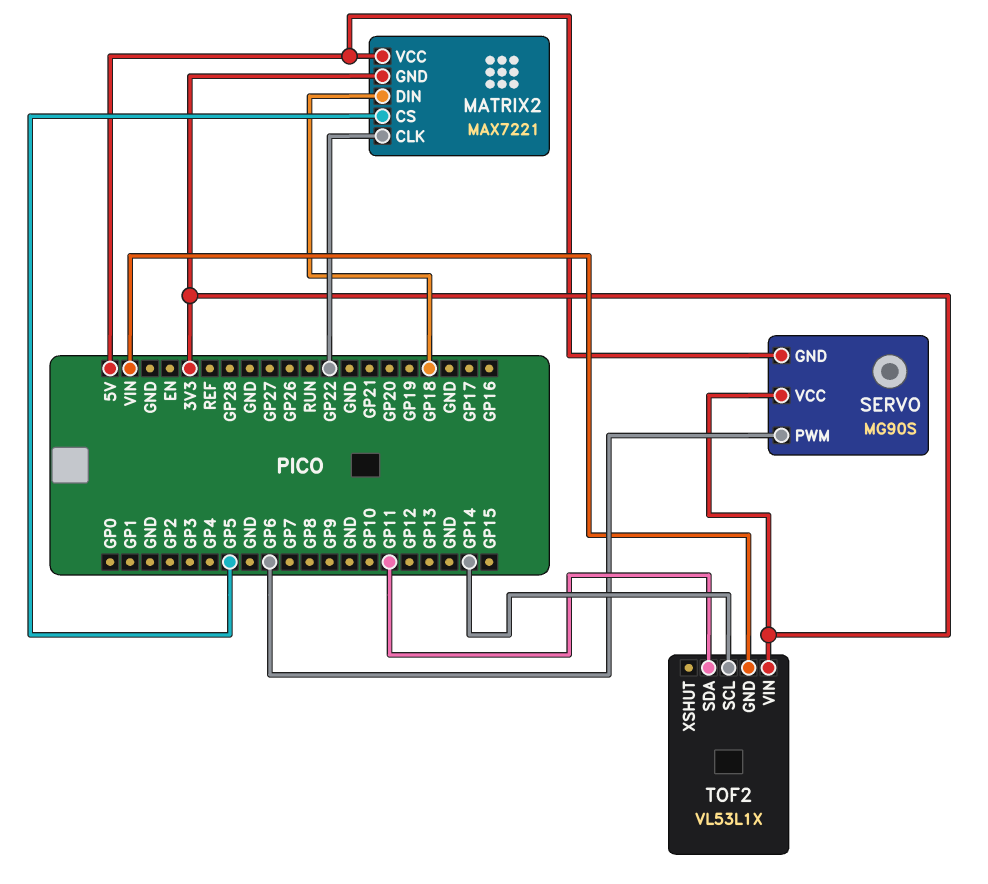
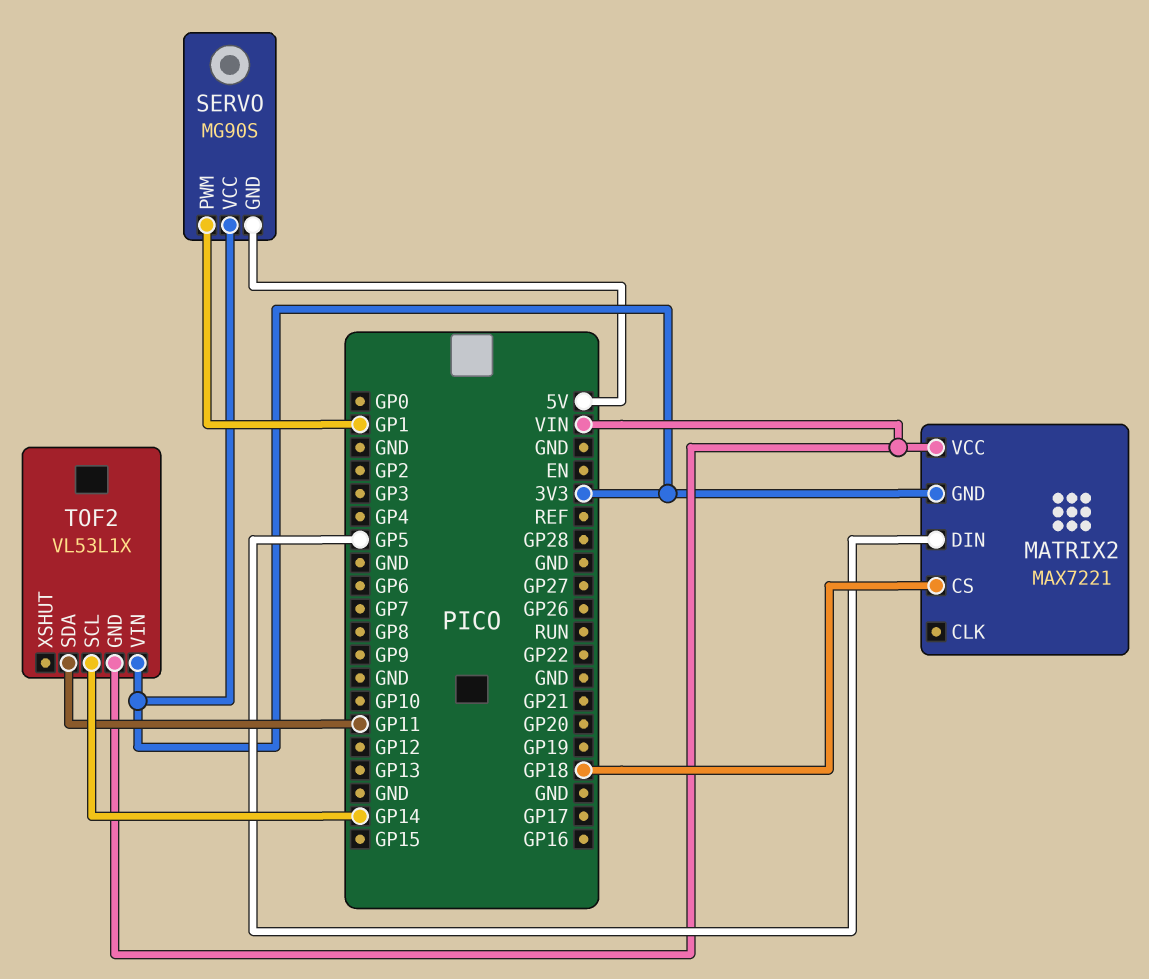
MATRIX2 pin CLK: GP22 -> none
MATRIX2 pin CS: GP5 -> GP18
MATRIX2 pin DIN: GP18 -> GP5
MATRIX2 pin VCC: 5V -> VIN
SERVO pin PWM: GP6 -> GP1

